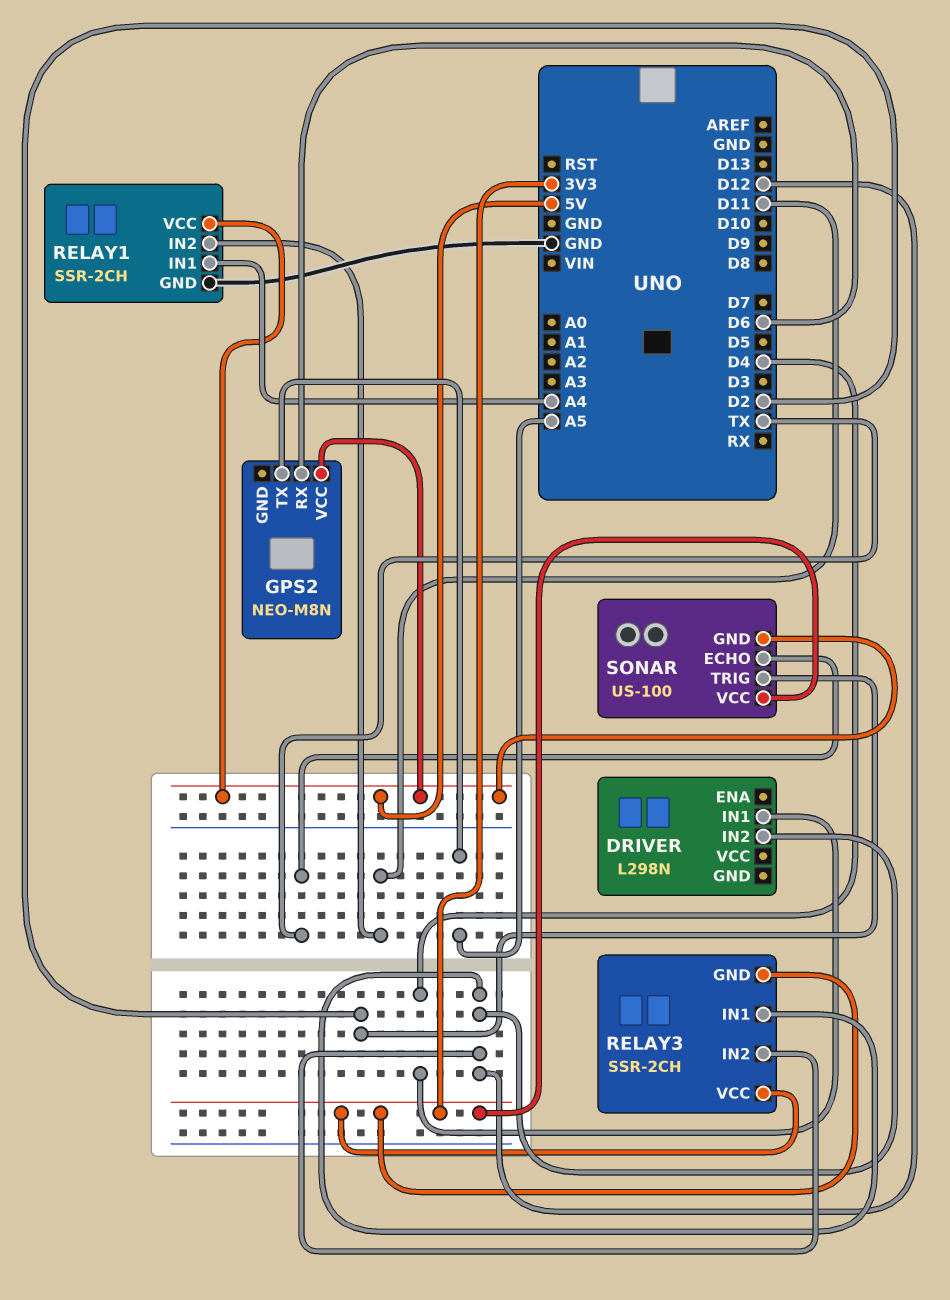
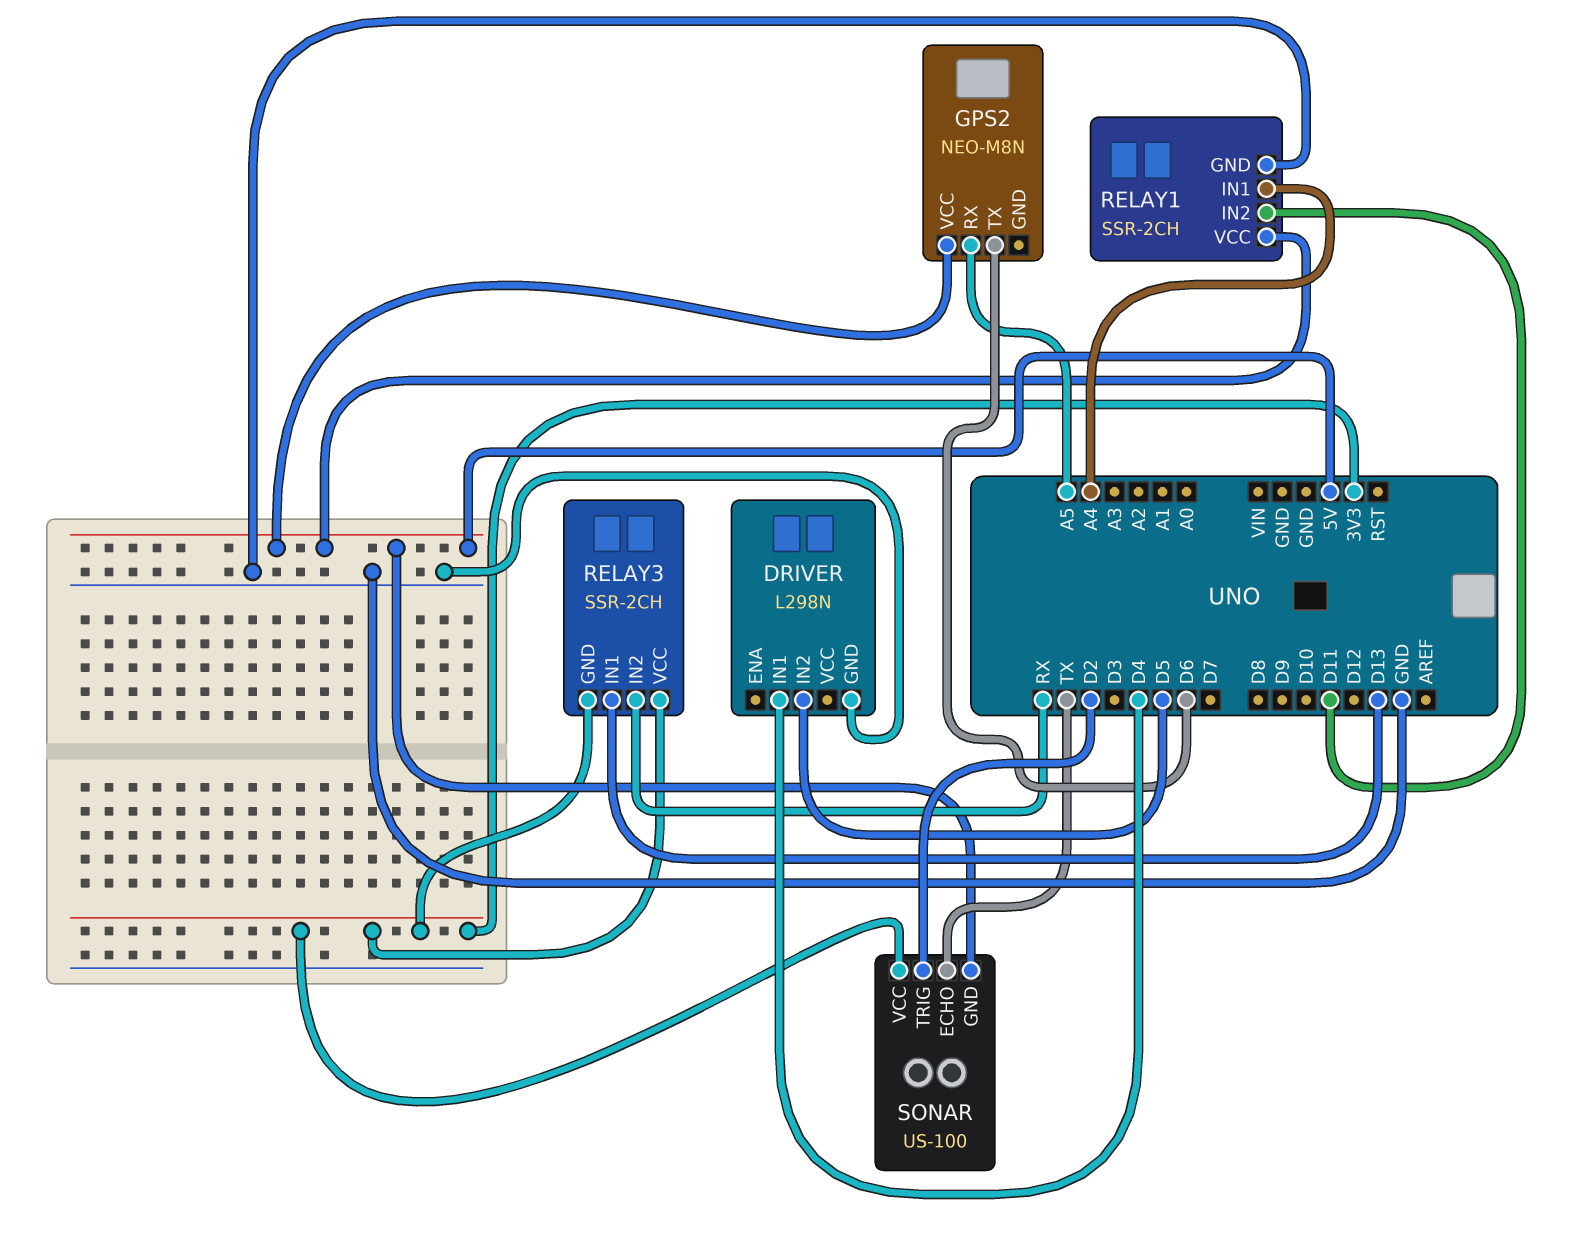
DRIVER pin GND: none -> GND
DRIVER pin IN2: D12 -> D5
GPS2 pin RX: D6 -> A5
GPS2 pin TX: A5 -> D6
RELAY3 pin IN1: D12 -> D13
RELAY3 pin IN2: D12 -> RX

